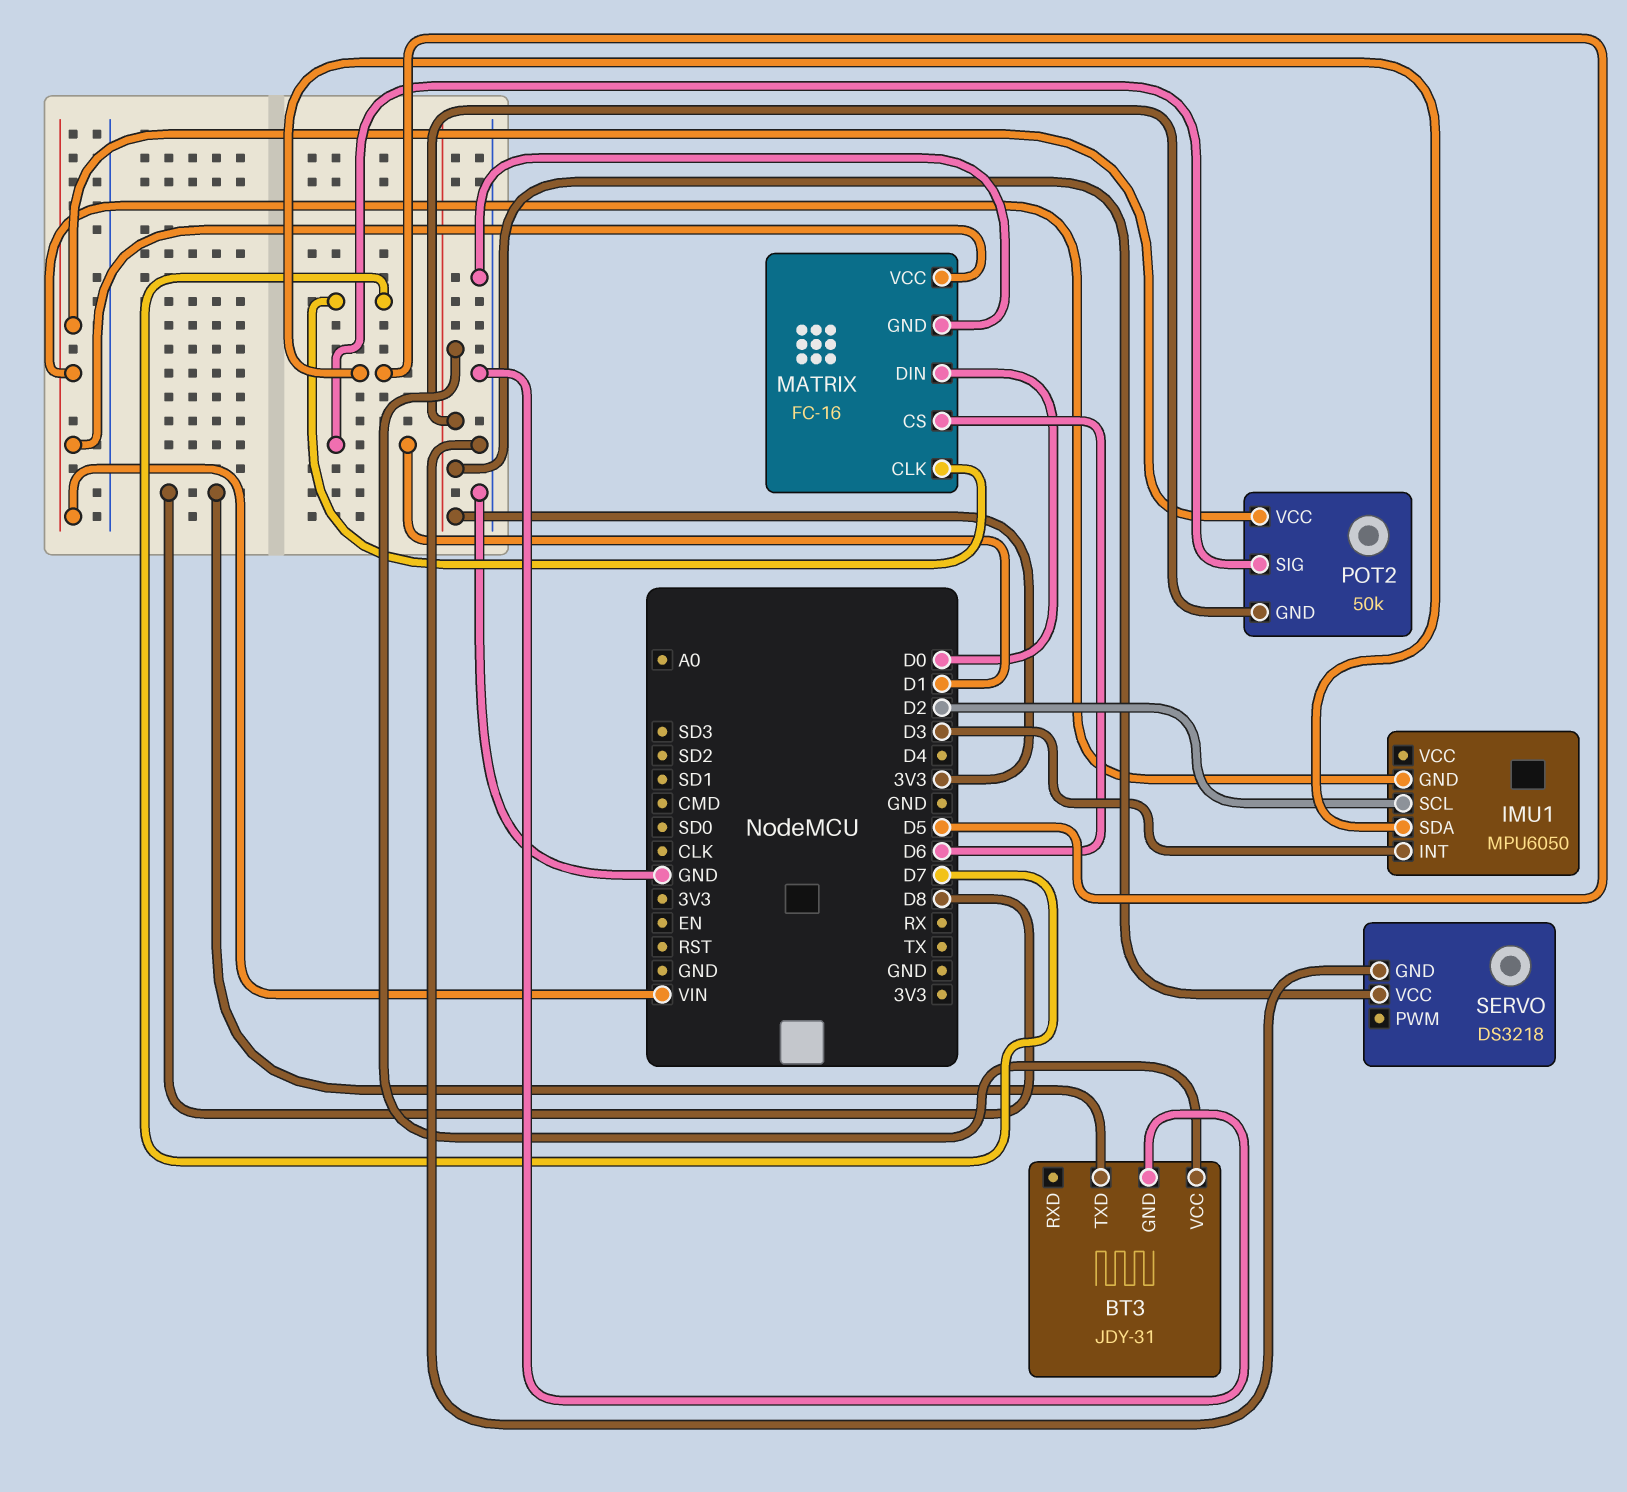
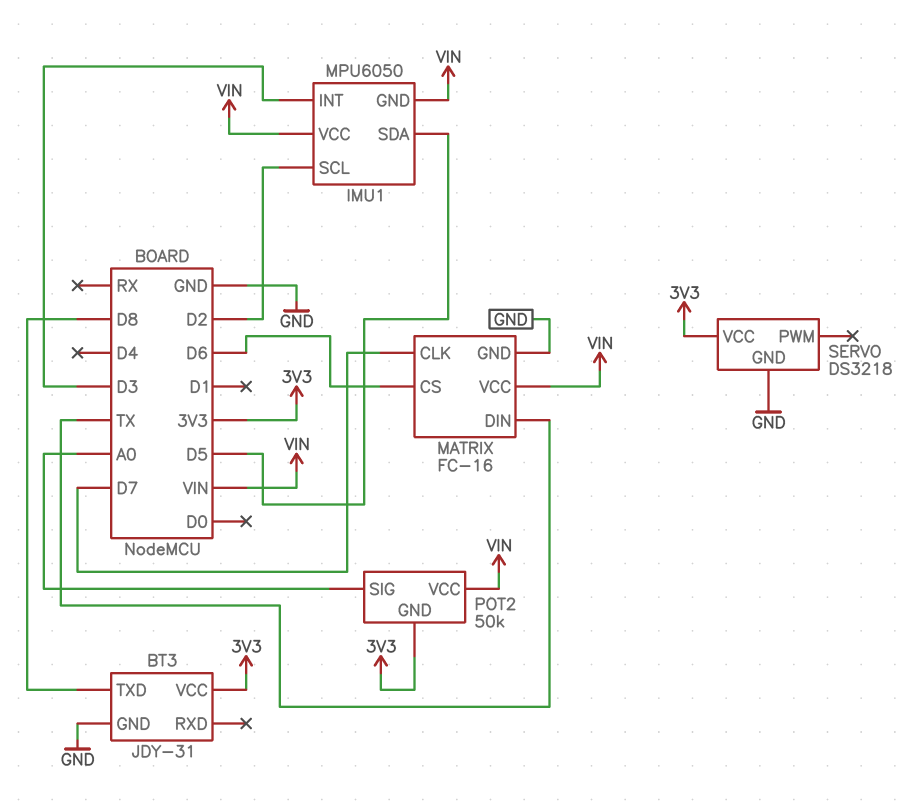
IMU1 pin VCC: none -> VIN
MATRIX pin DIN: D0 -> TX
POT2 pin SIG: D1 -> A0

